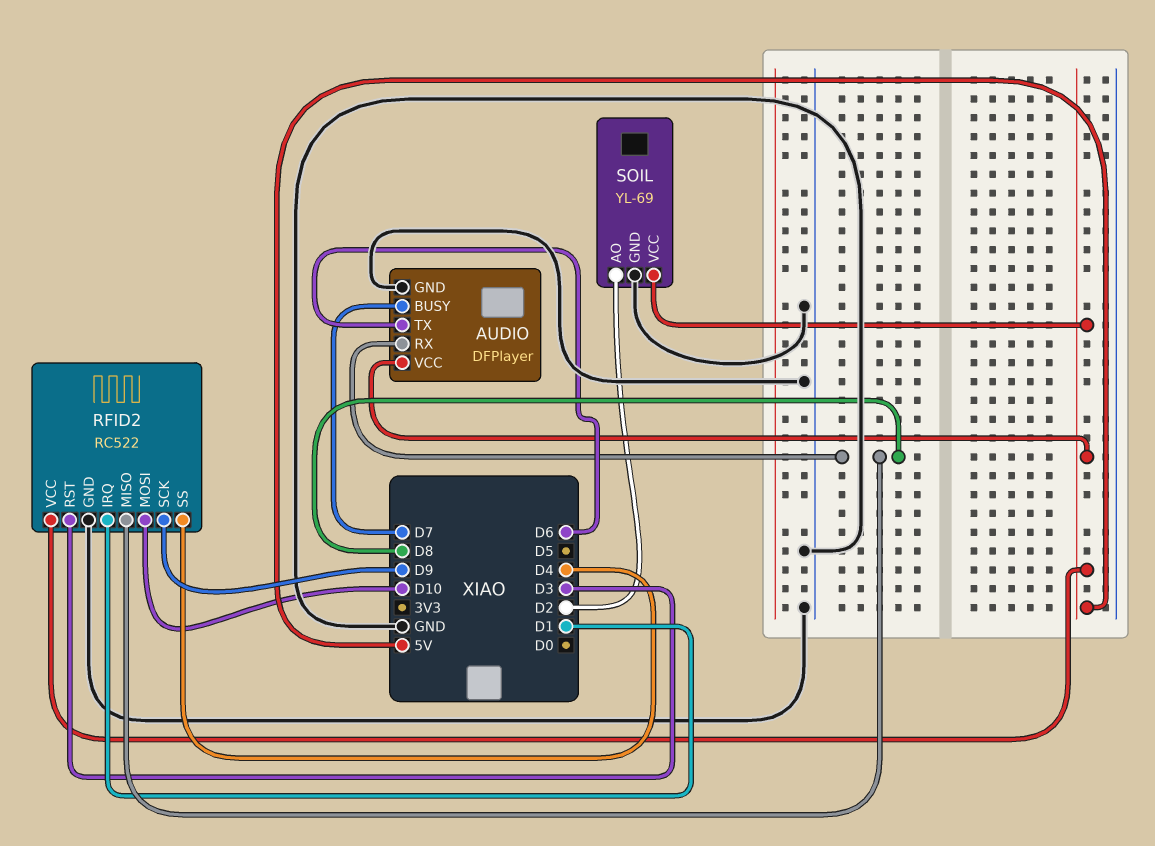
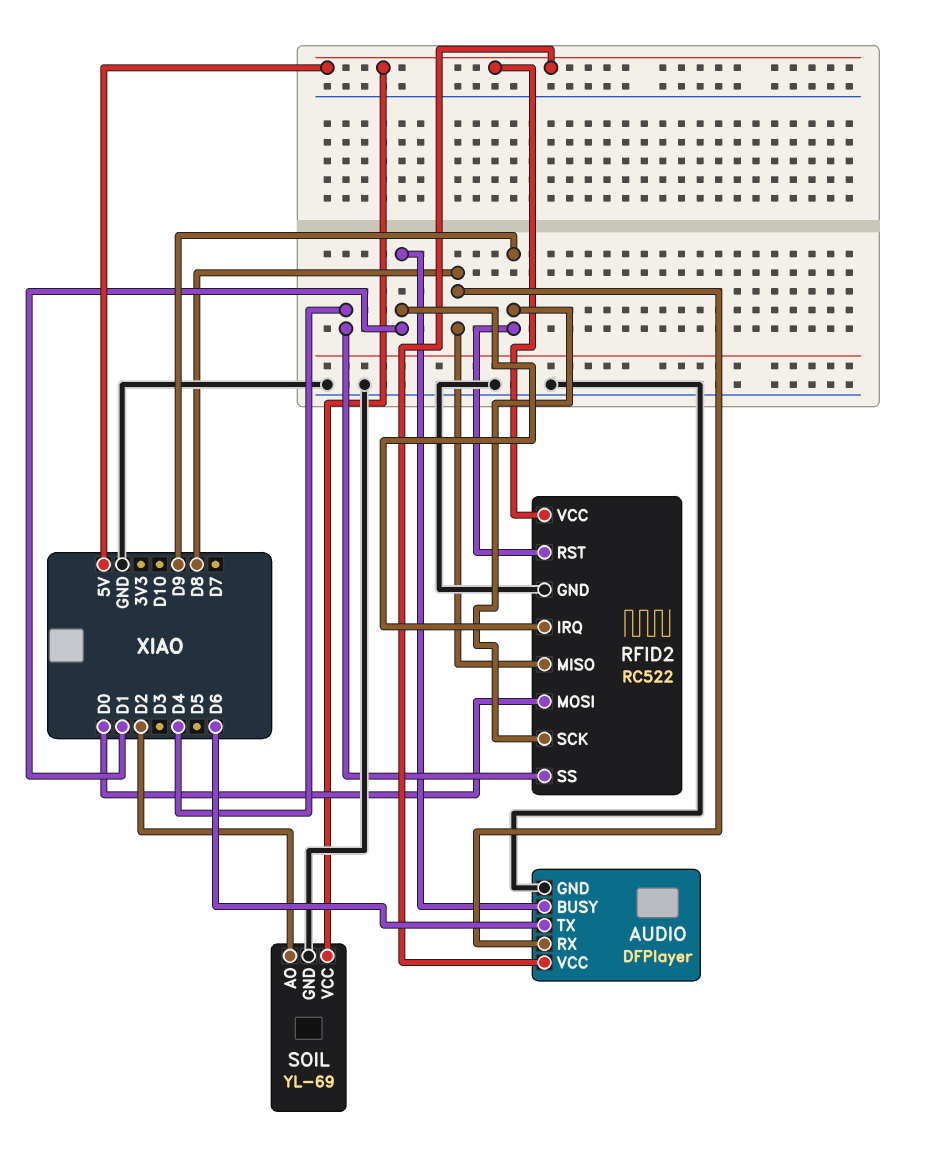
AUDIO pin BUSY: D7 -> D1
RFID2 pin MOSI: D10 -> D0
RFID2 pin RST: D3 -> D9

